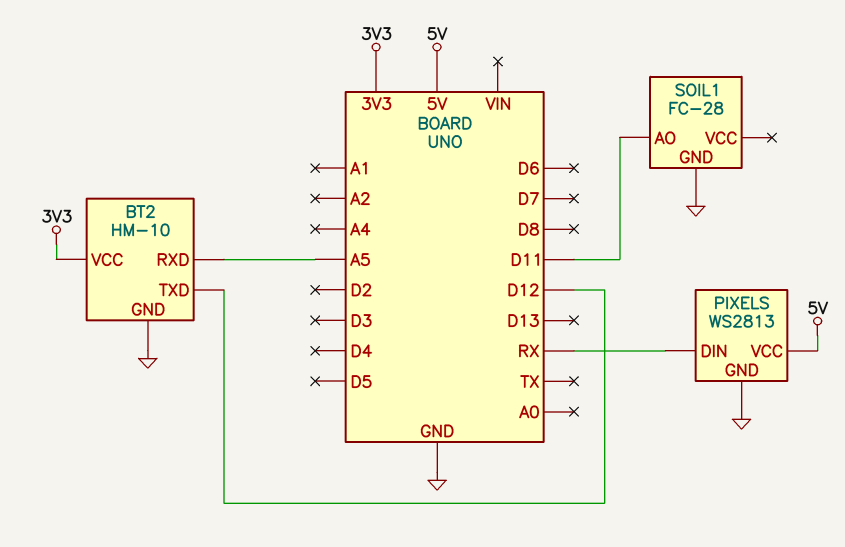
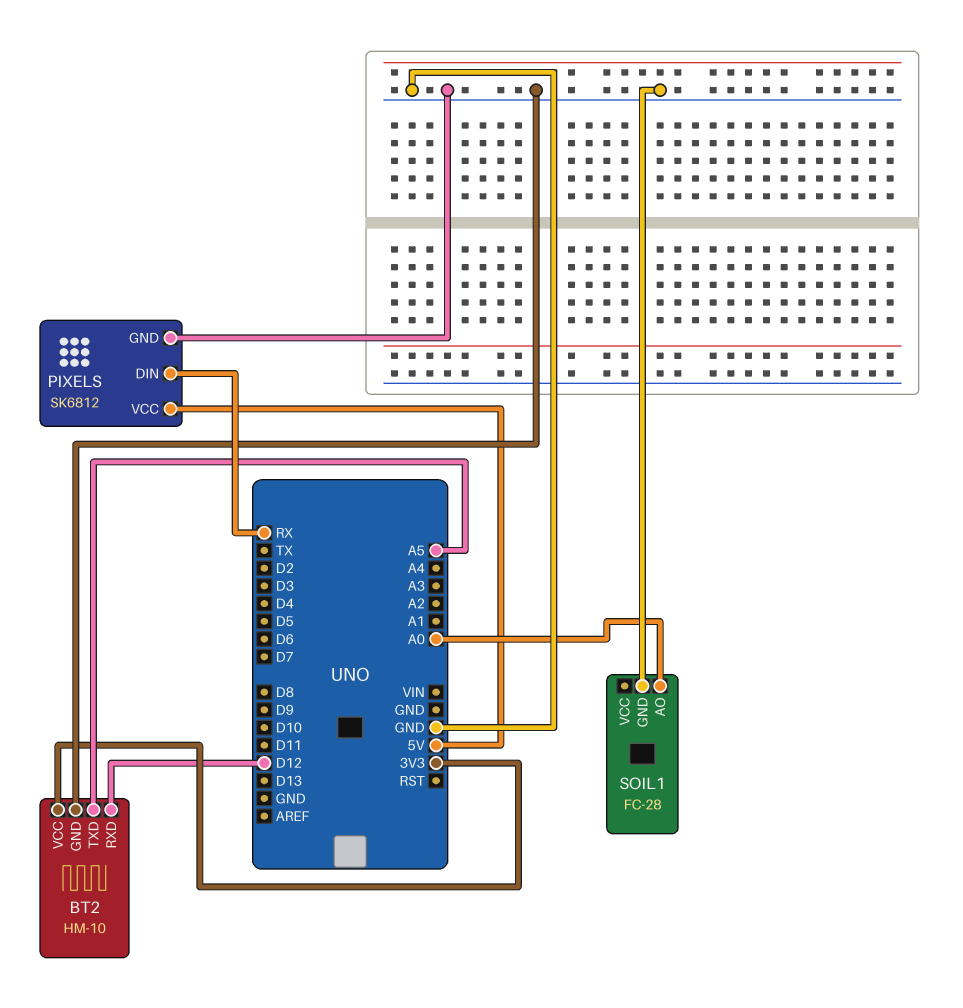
BT2 pin RXD: A5 -> D12
BT2 pin TXD: D12 -> A5
PIXELS: WS2813 -> SK6812
SOIL1 pin AO: D11 -> A0

